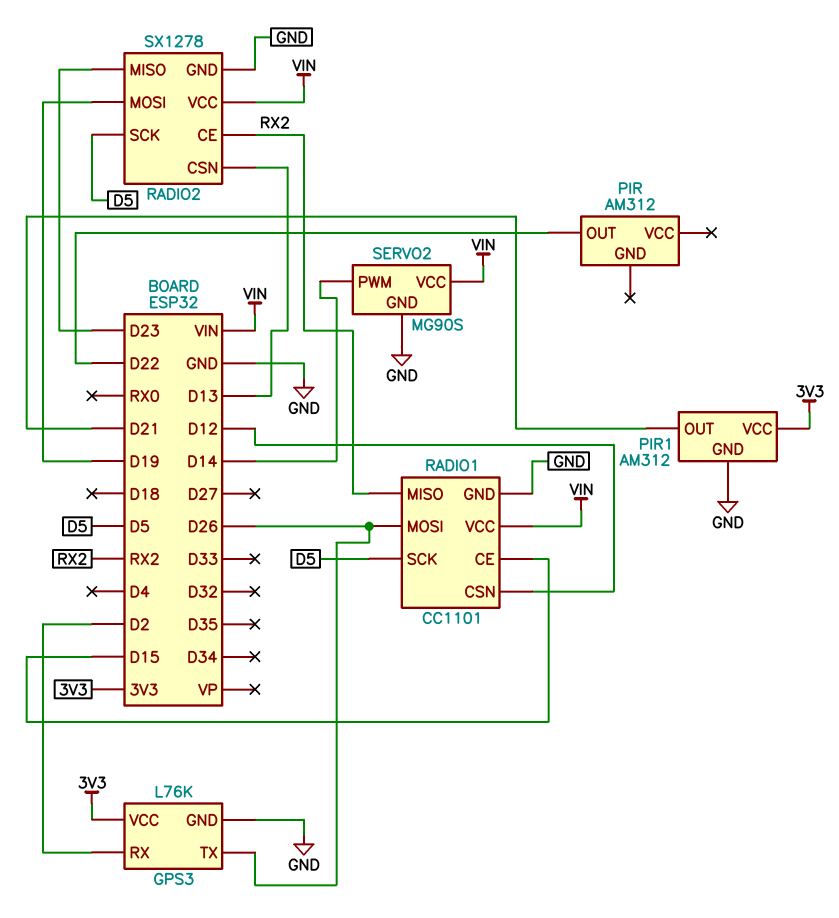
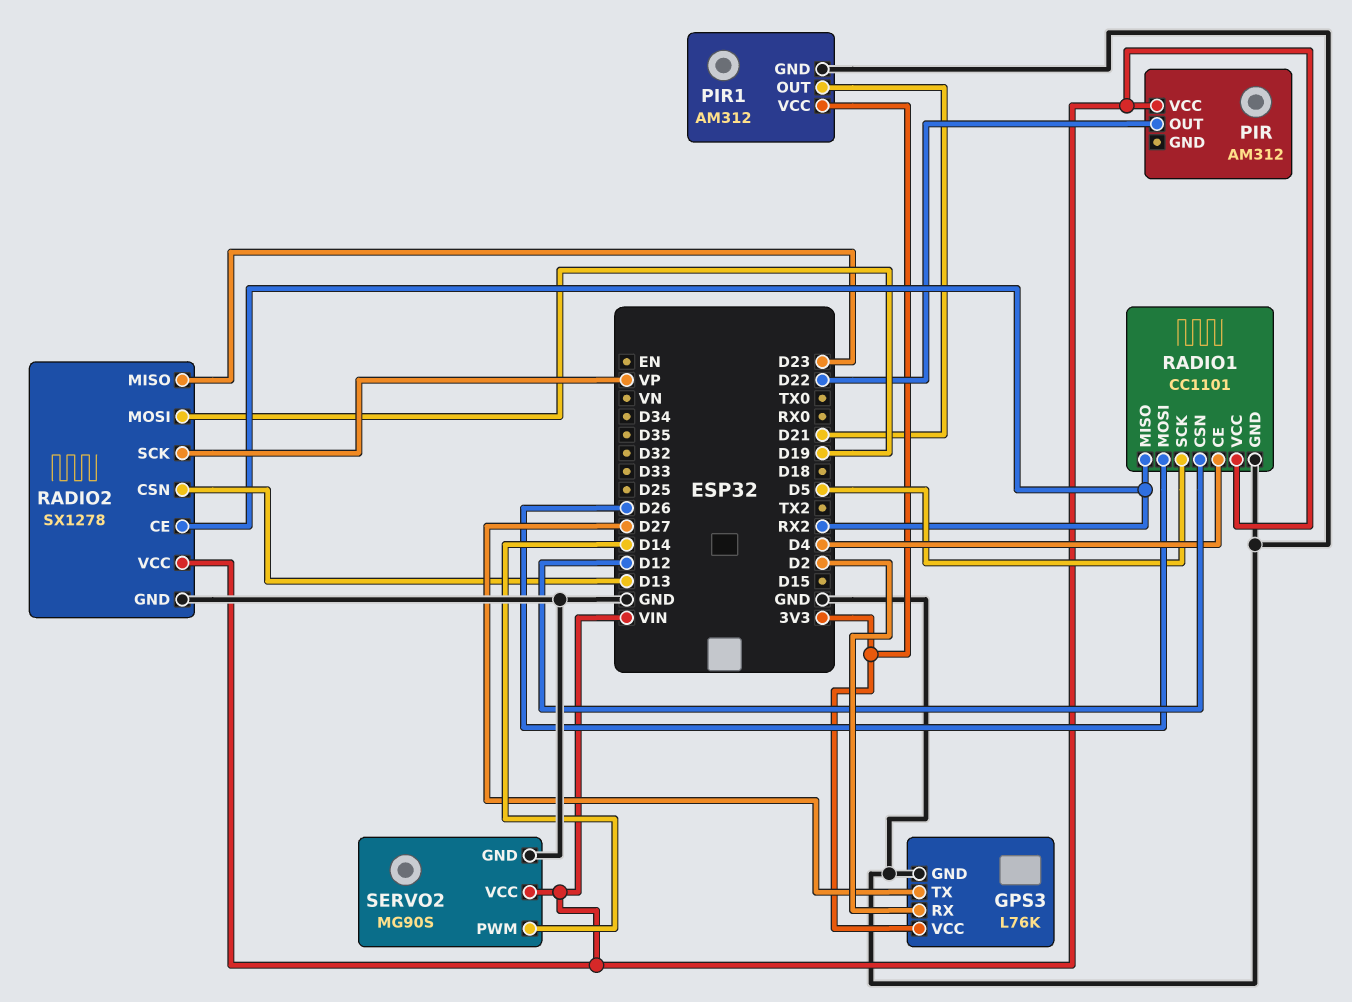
GPS3 pin TX: D26 -> D27
PIR pin VCC: none -> VIN
RADIO1 pin CE: D15 -> D4
RADIO2 pin SCK: D5 -> VP

